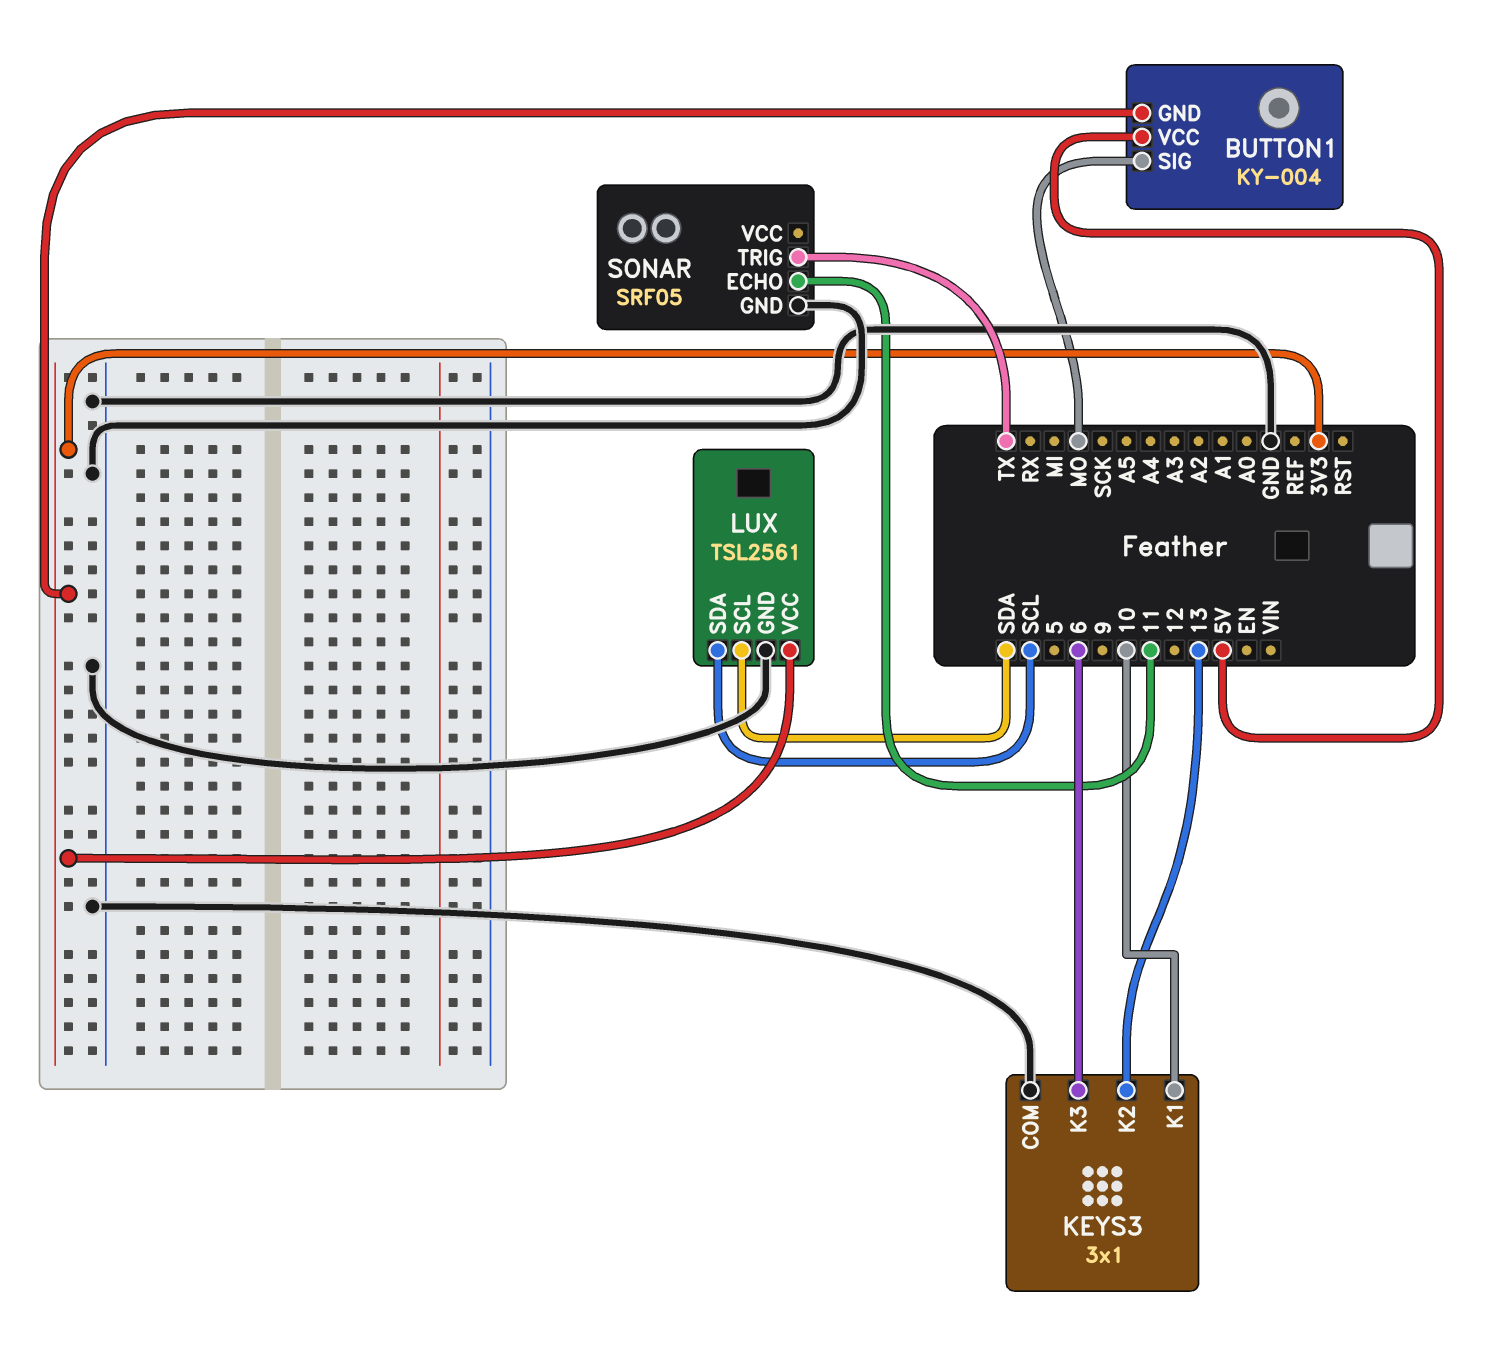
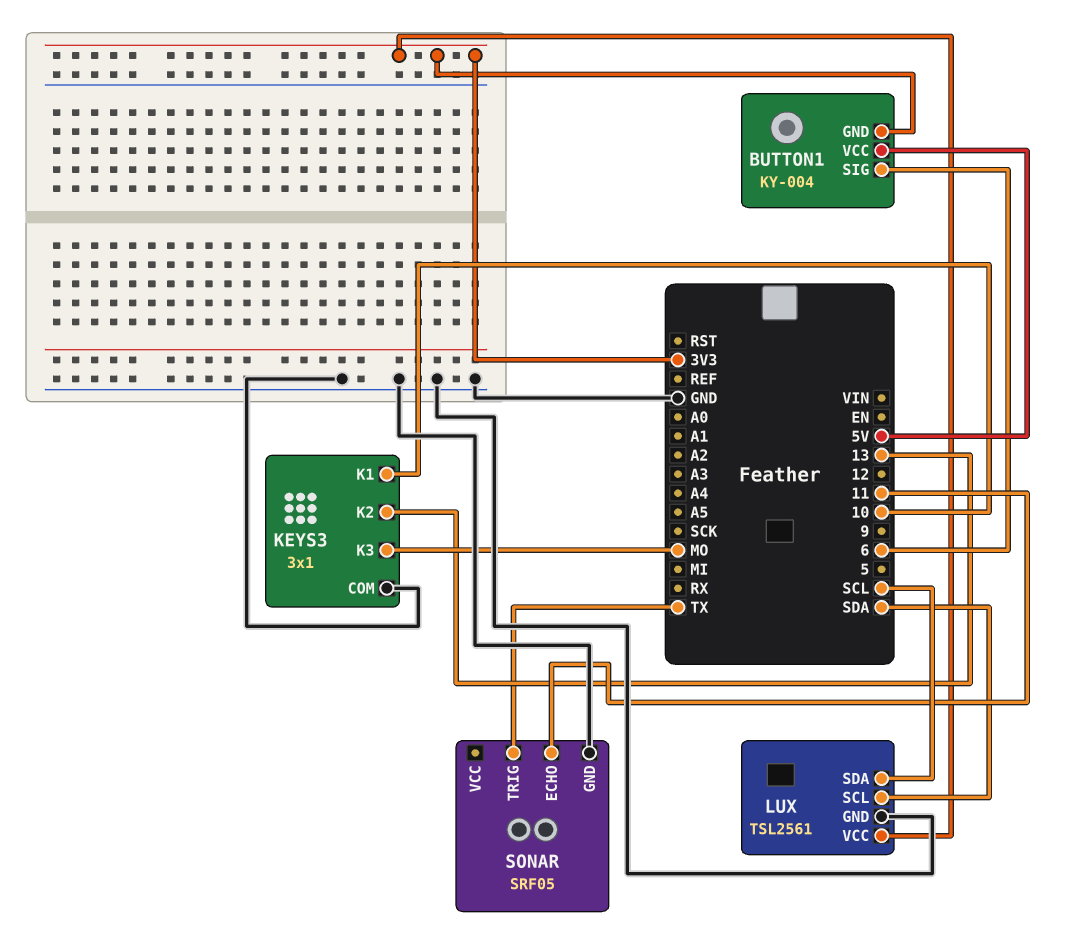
BUTTON1 pin SIG: MO -> 6
KEYS3 pin K3: 6 -> MO

